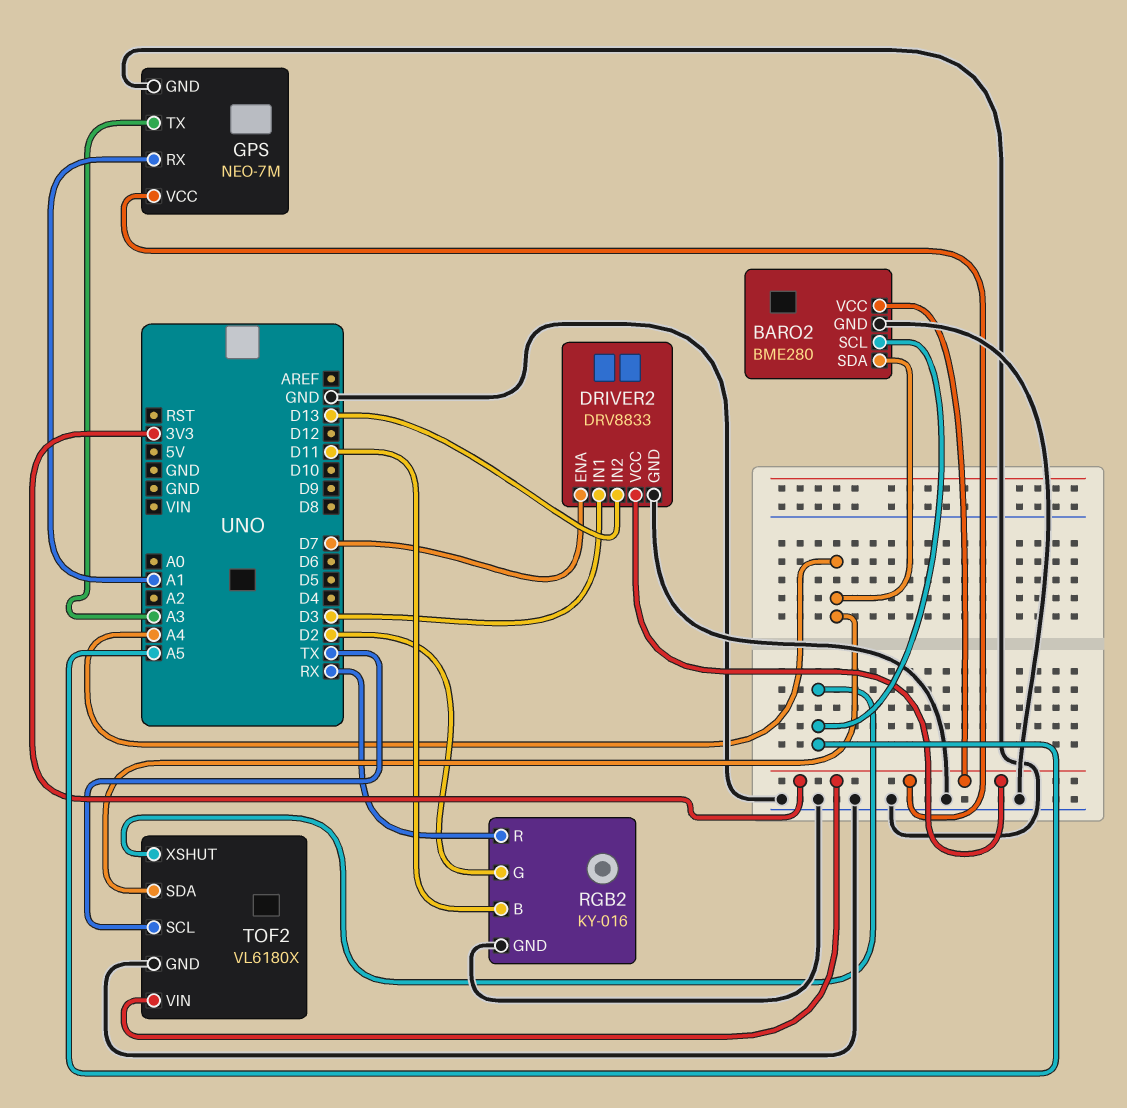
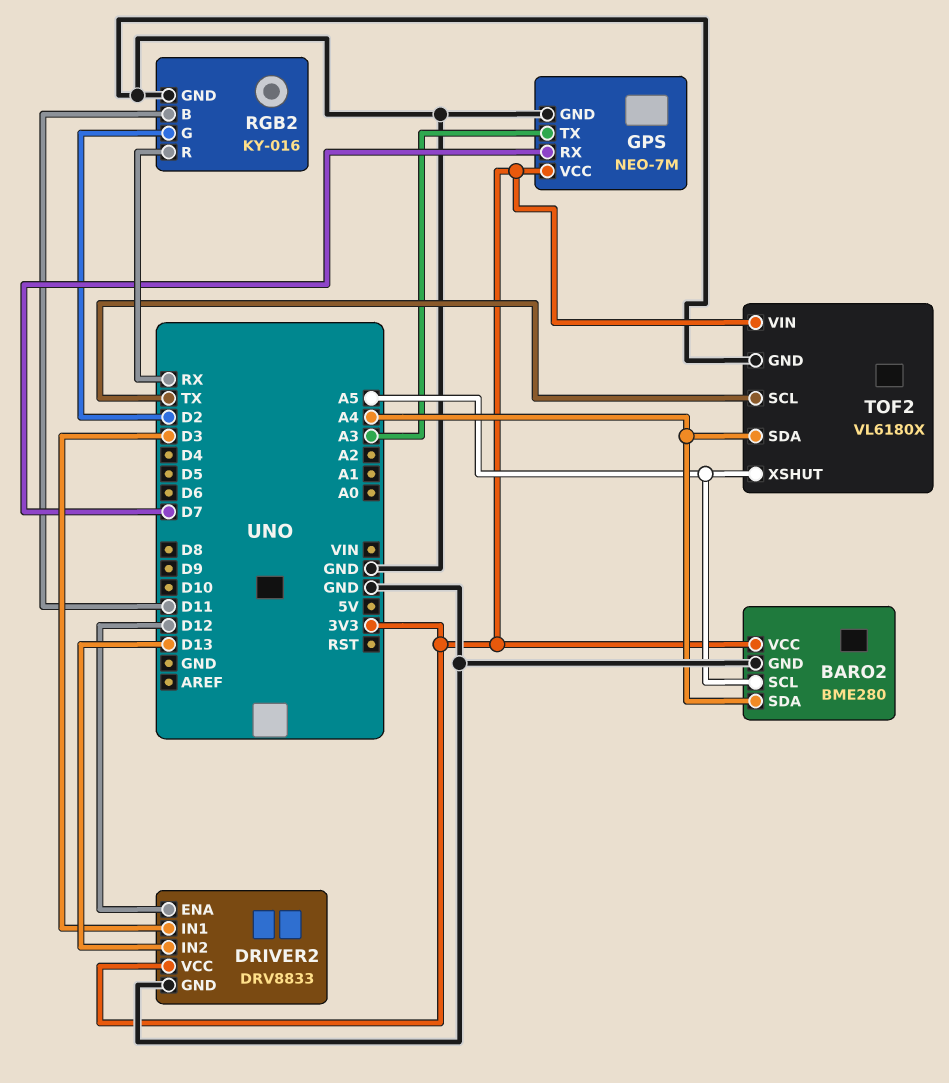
DRIVER2 pin ENA: D7 -> D12
GPS pin RX: A1 -> D7

